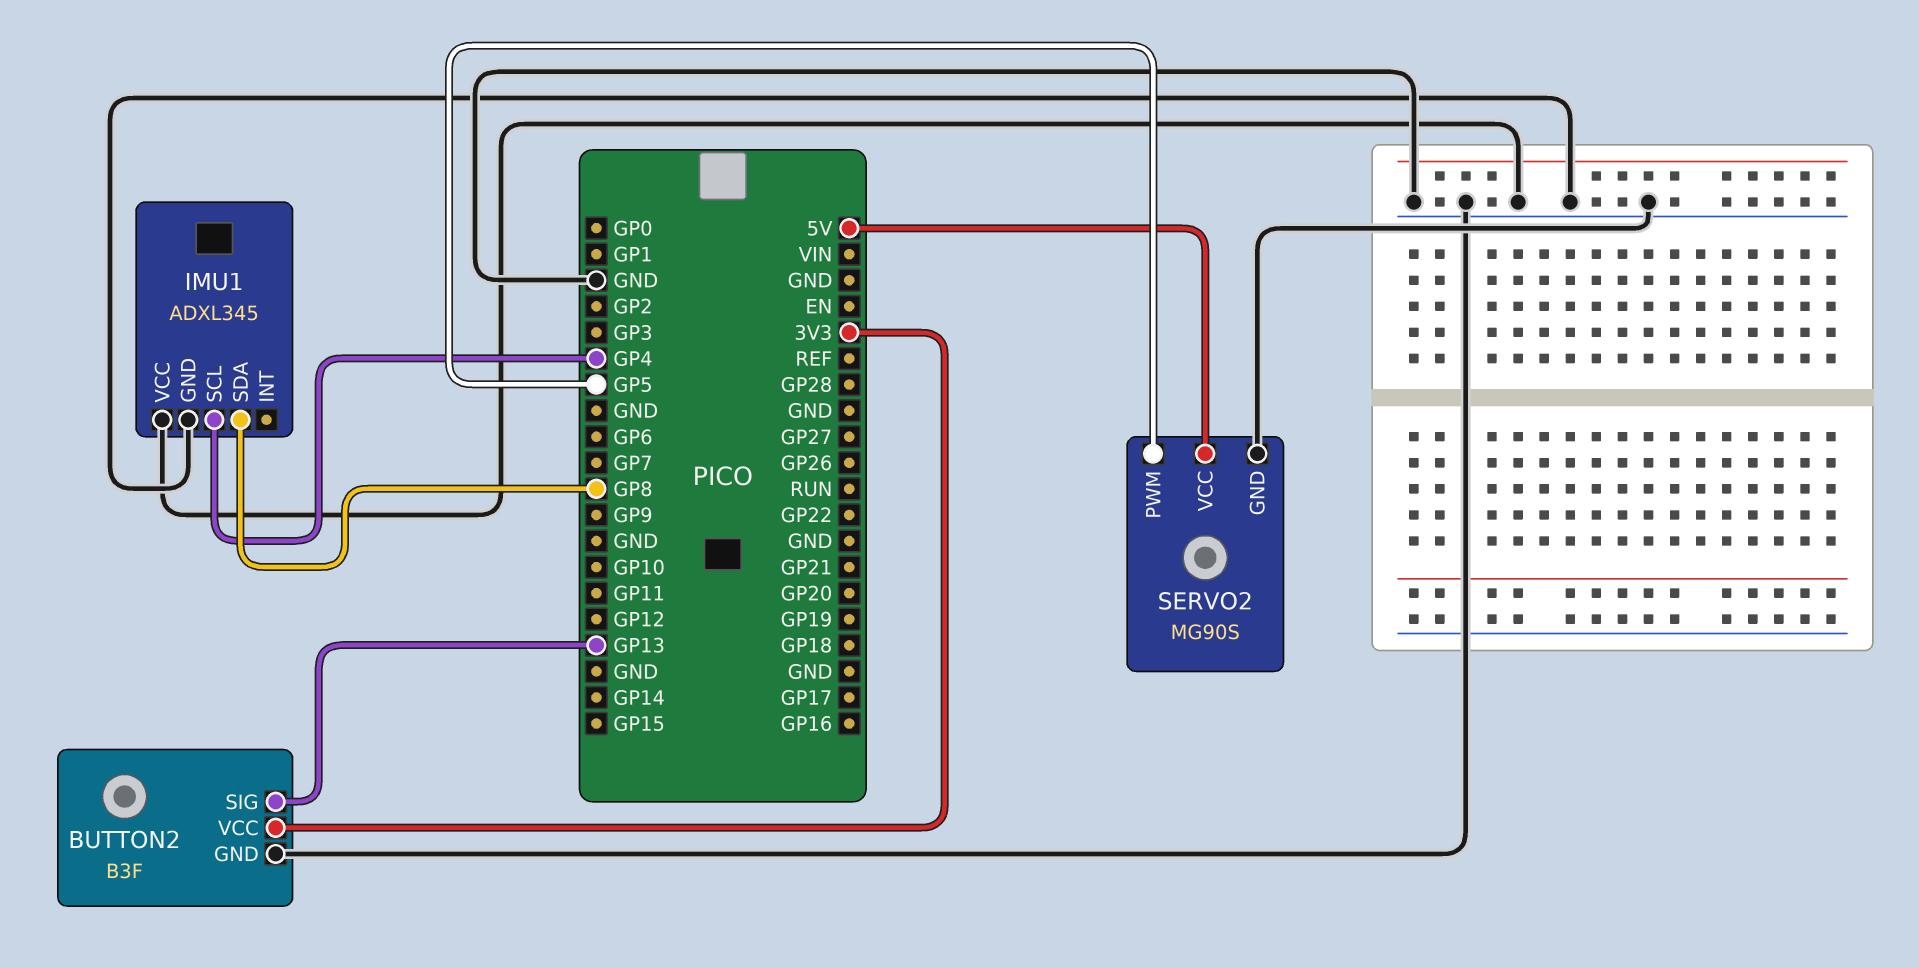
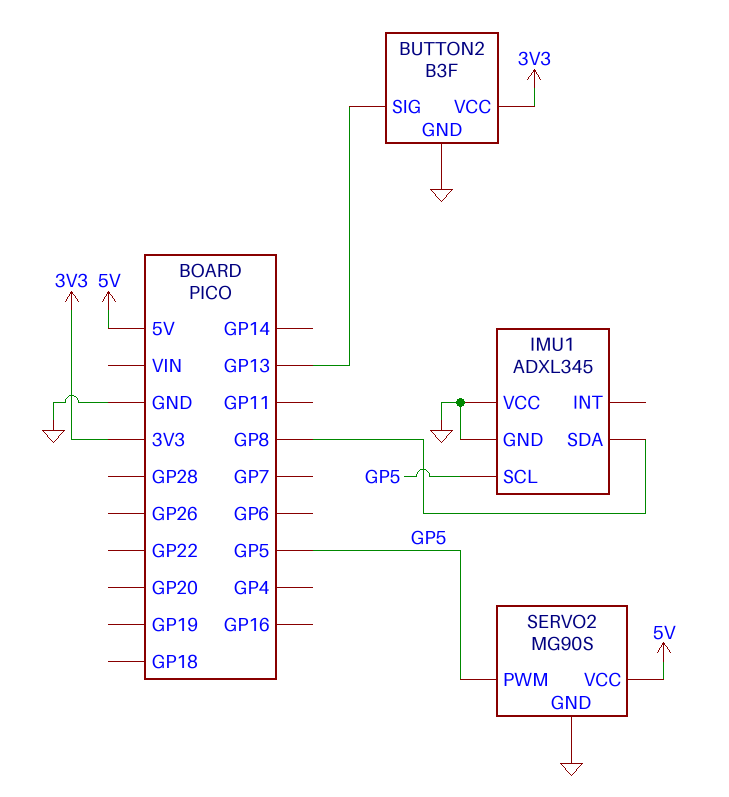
IMU1 pin SCL: GP4 -> GP5

